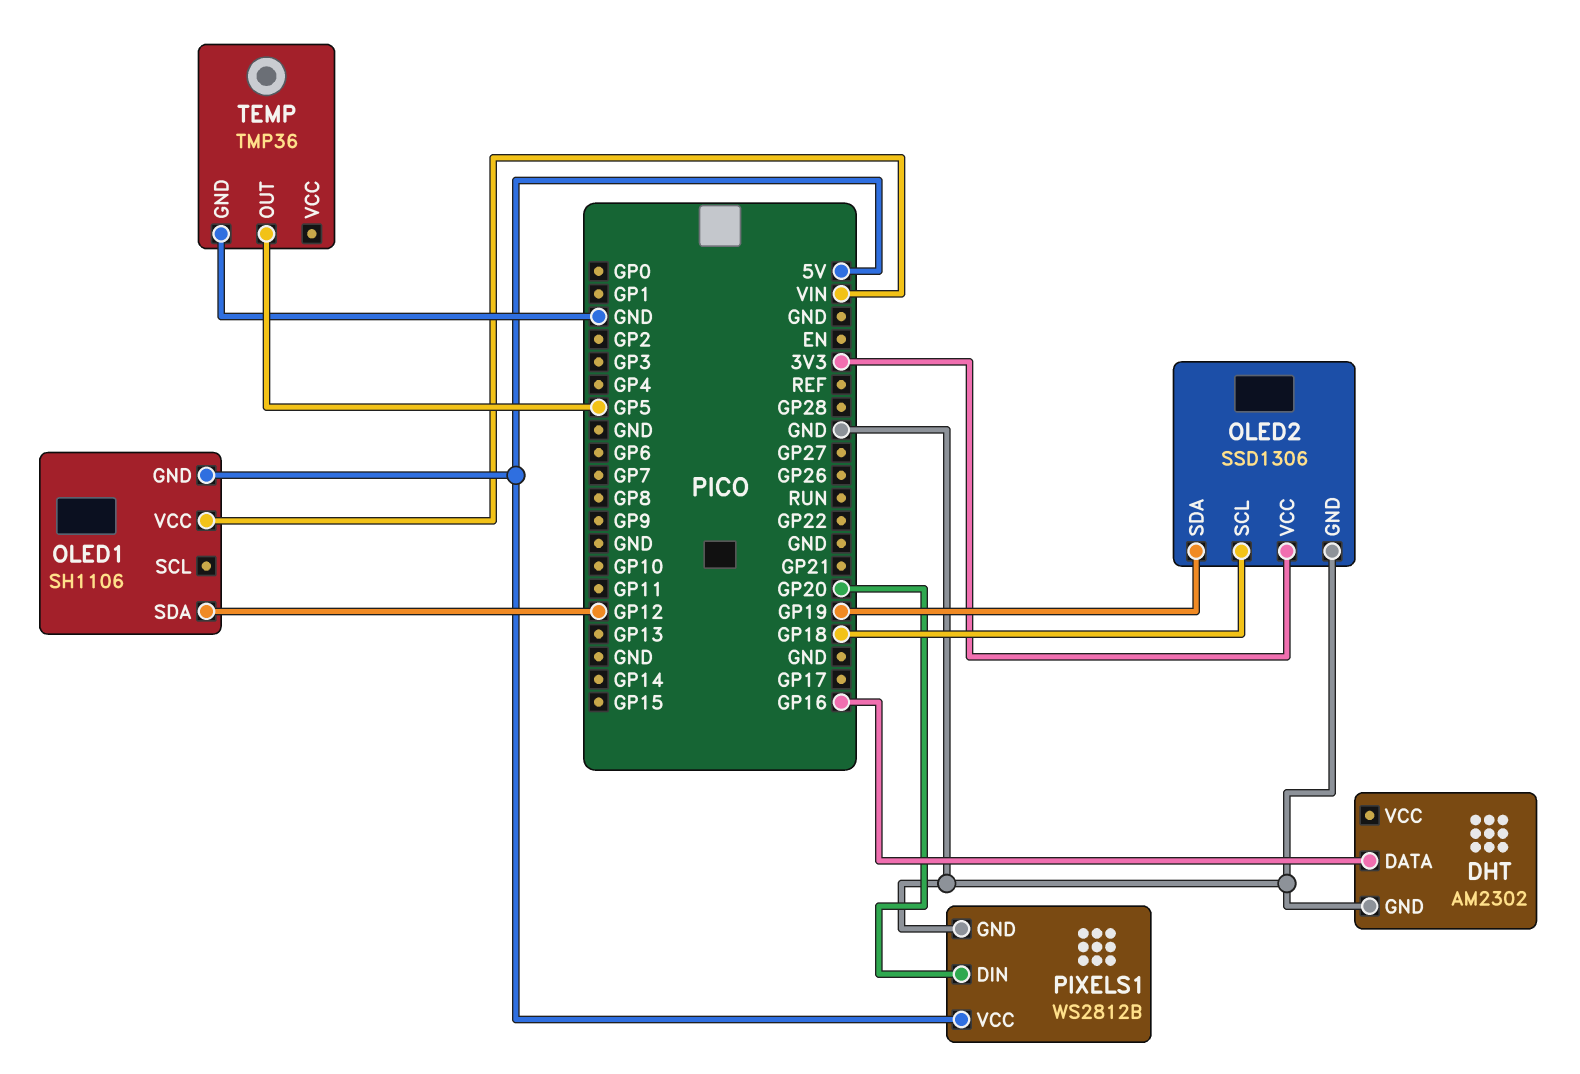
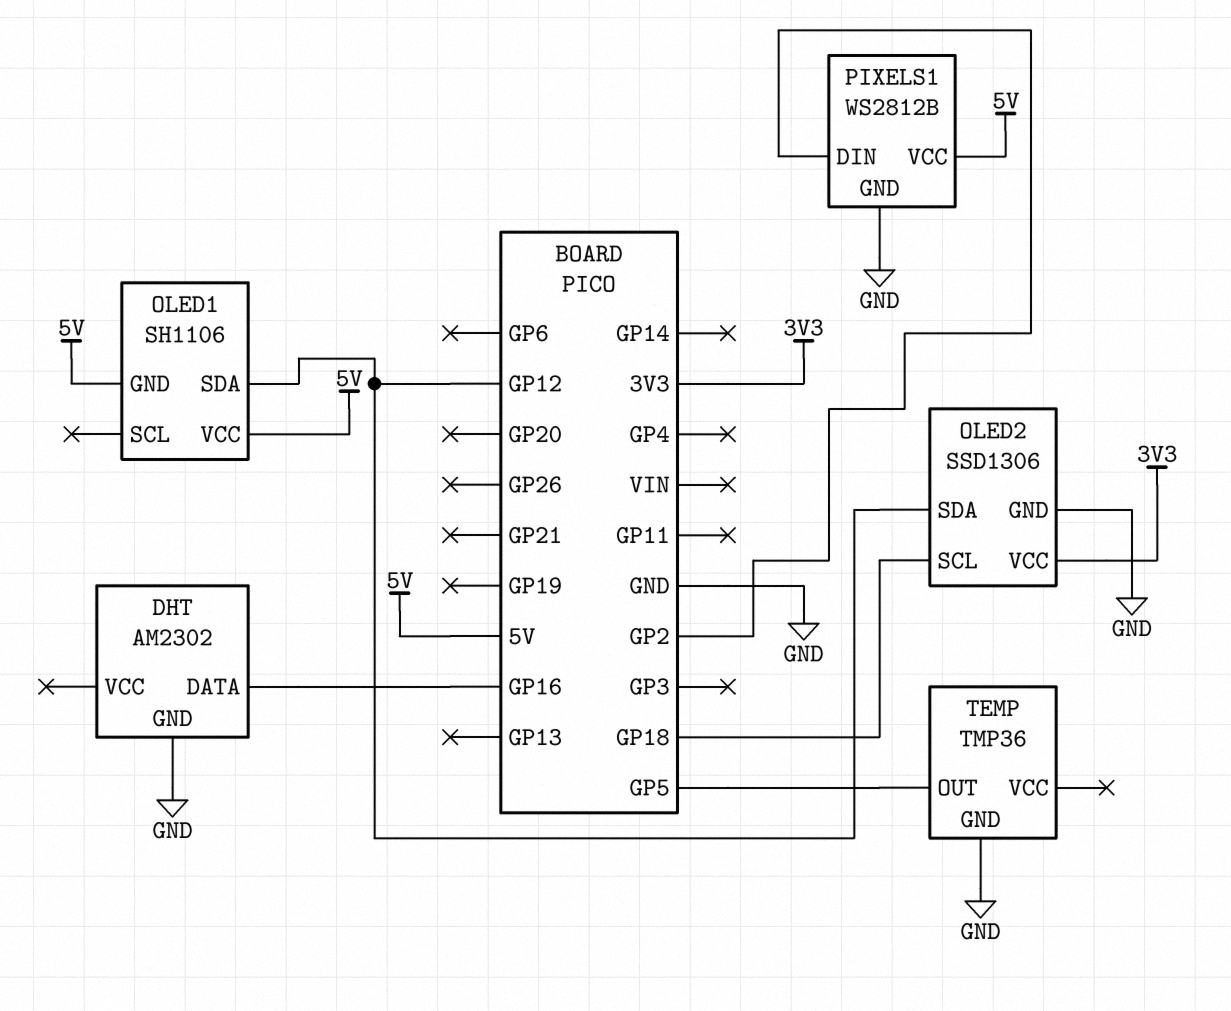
OLED1 pin VCC: VIN -> 5V
OLED2 pin SDA: GP19 -> GP12
PIXELS1 pin DIN: GP20 -> GP2

